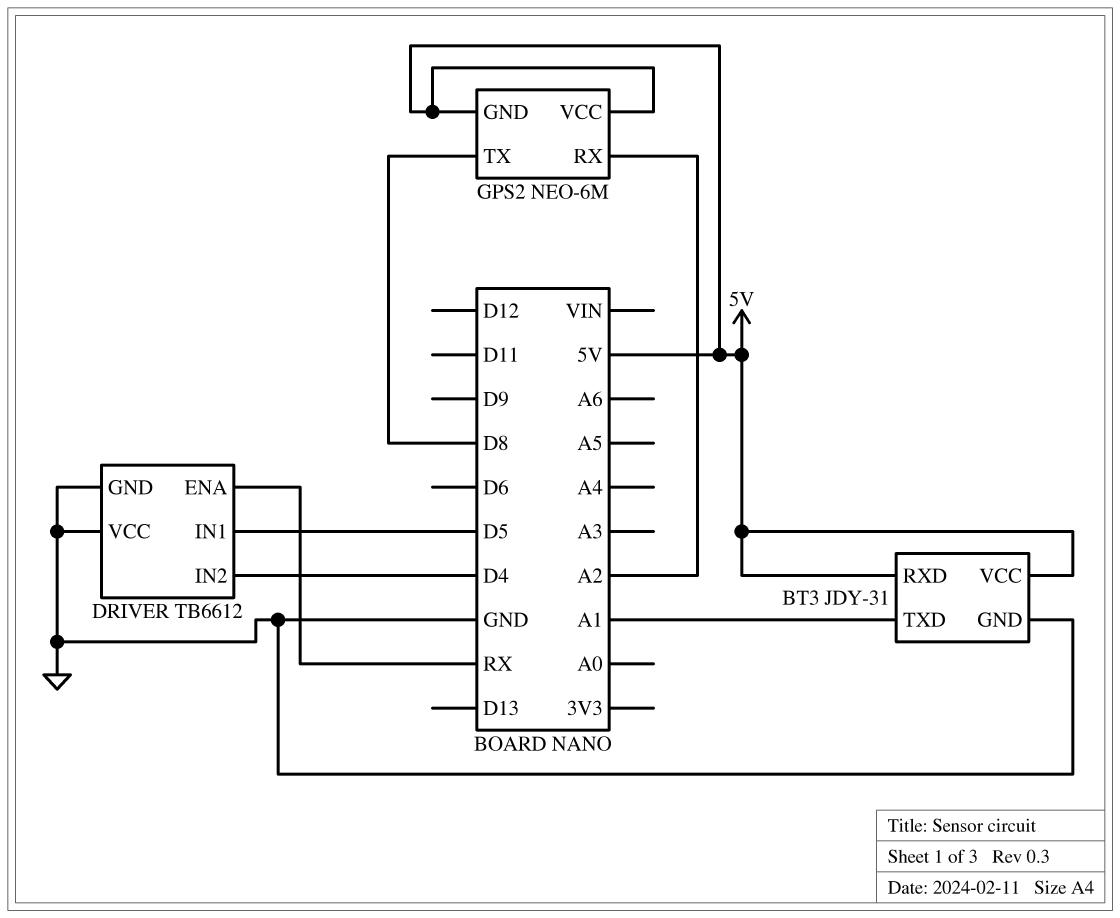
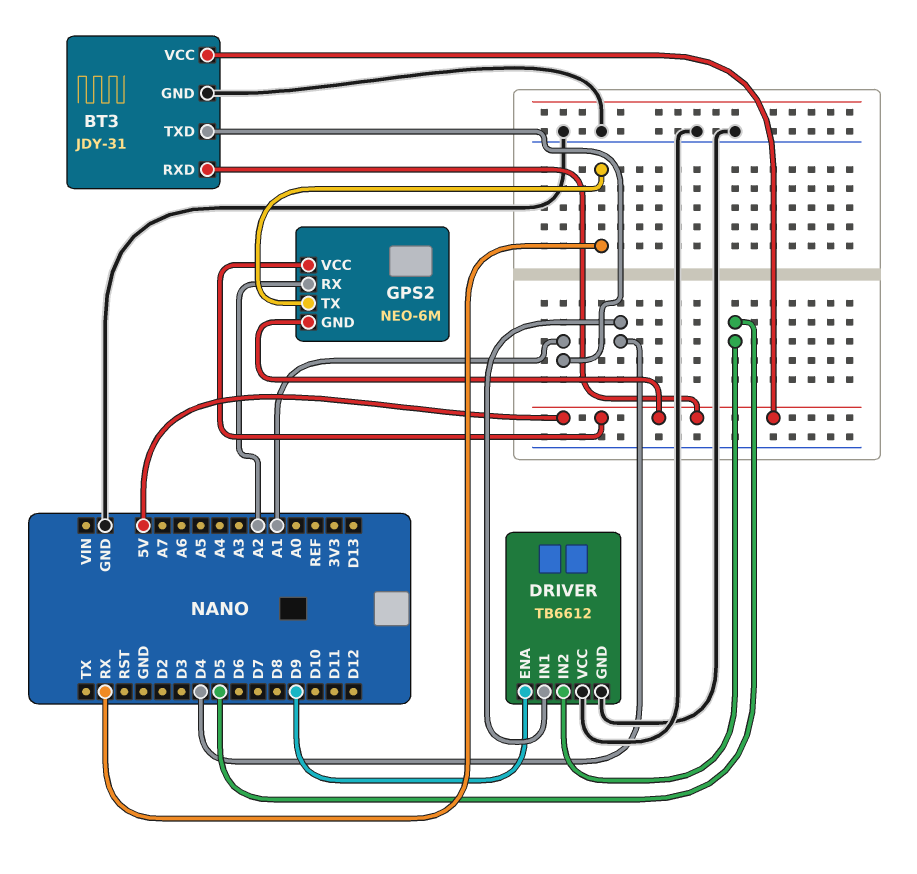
DRIVER pin ENA: RX -> D9
DRIVER pin IN1: D5 -> D4
DRIVER pin IN2: D4 -> D5
GPS2 pin TX: D8 -> RX

